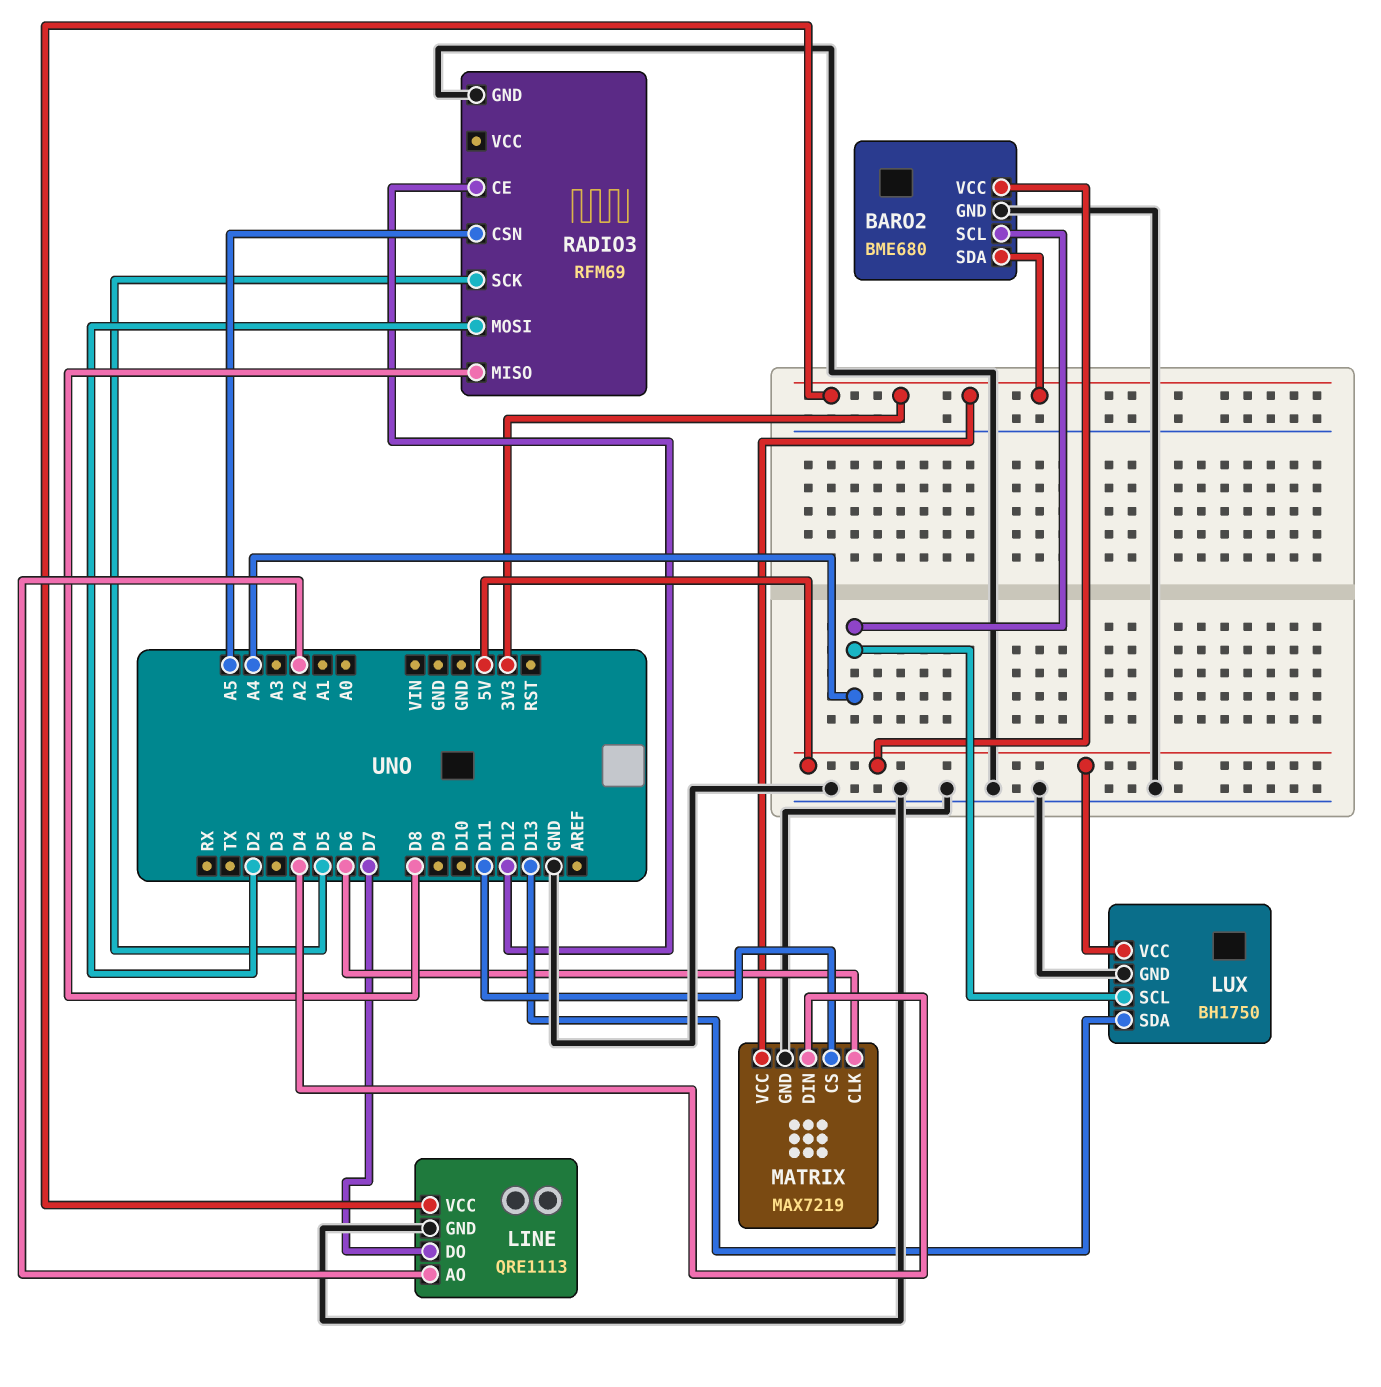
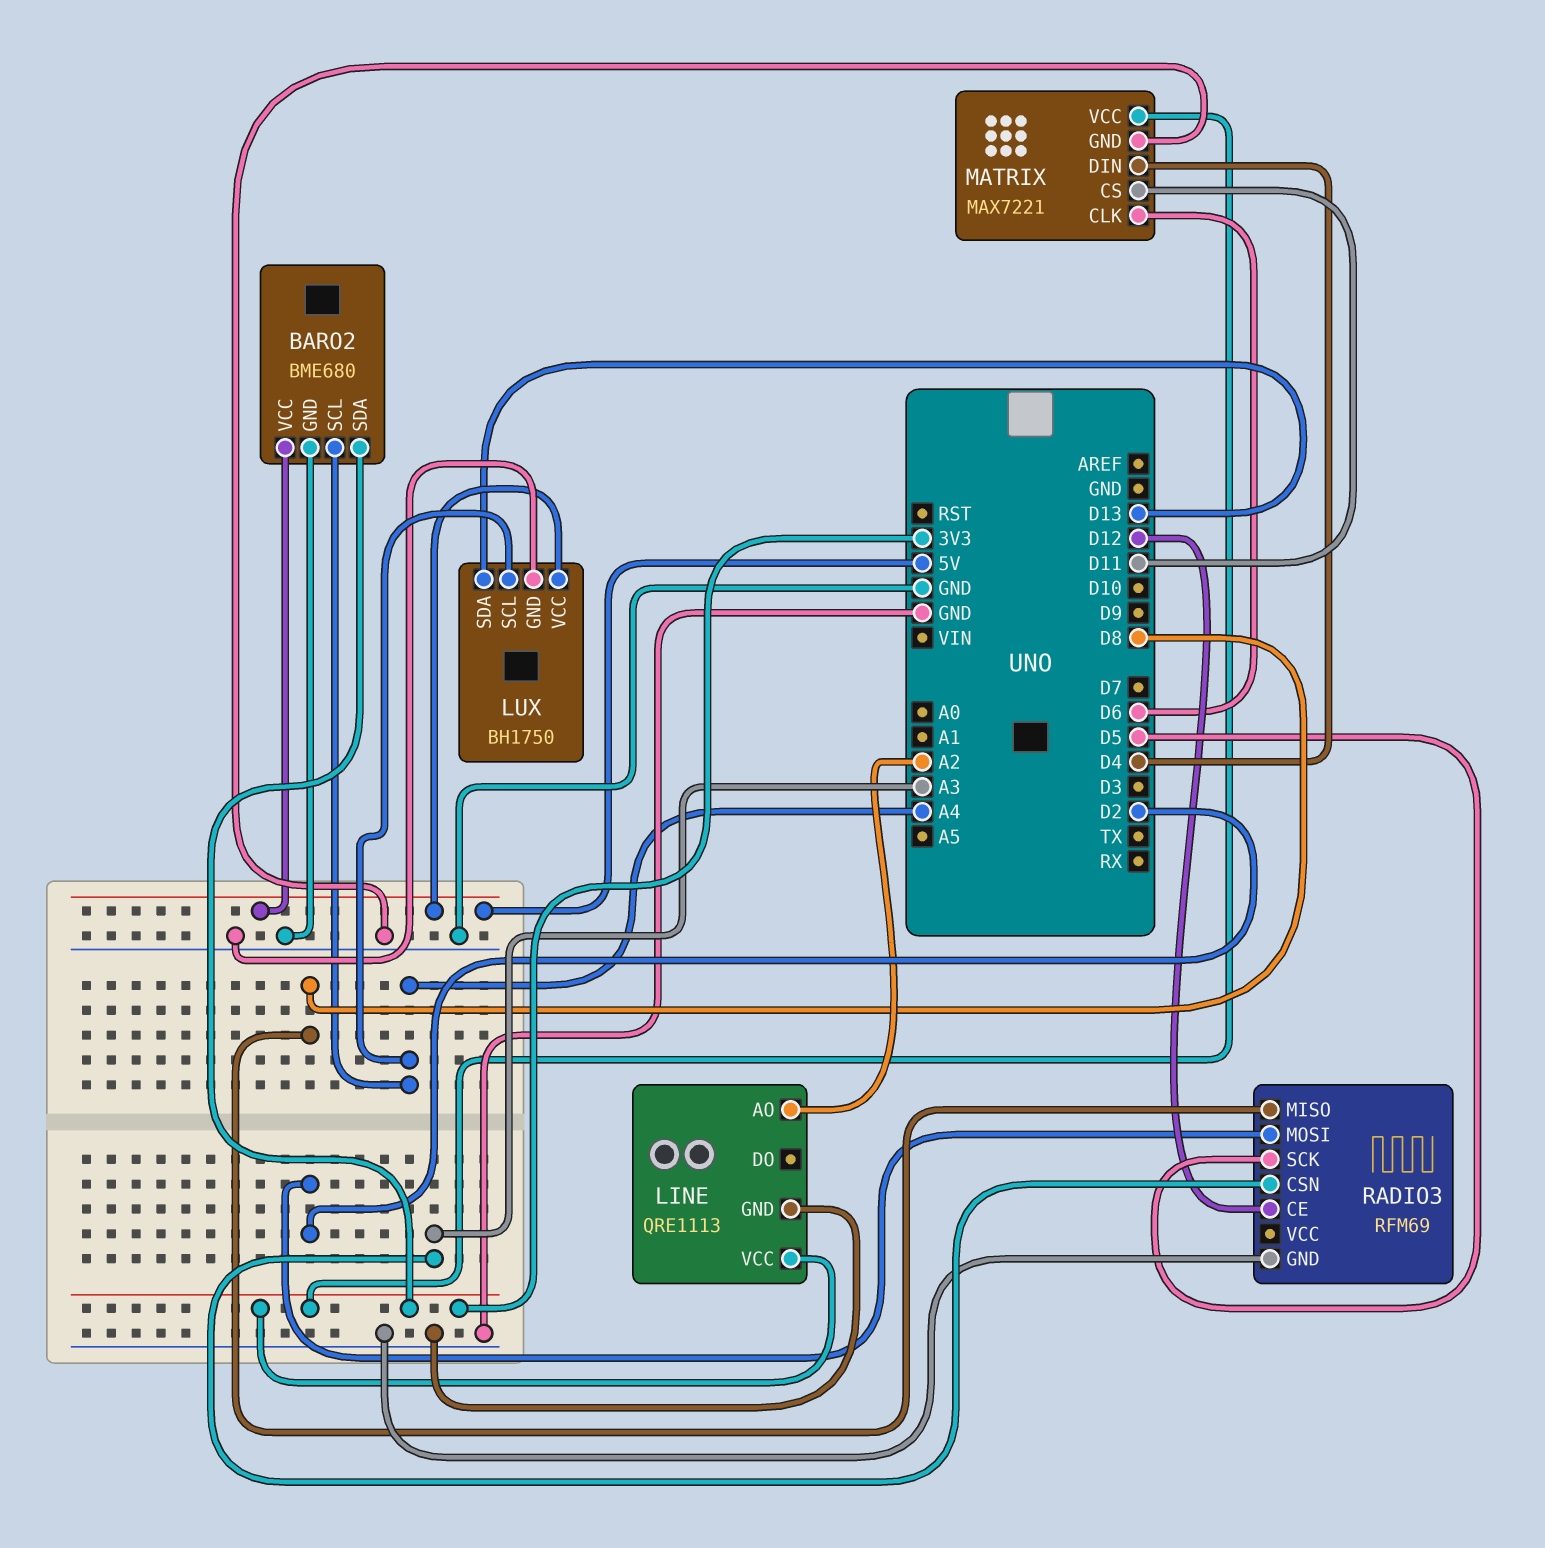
LINE pin DO: D7 -> none
MATRIX: MAX7219 -> MAX7221
RADIO3 pin CSN: A5 -> A3

